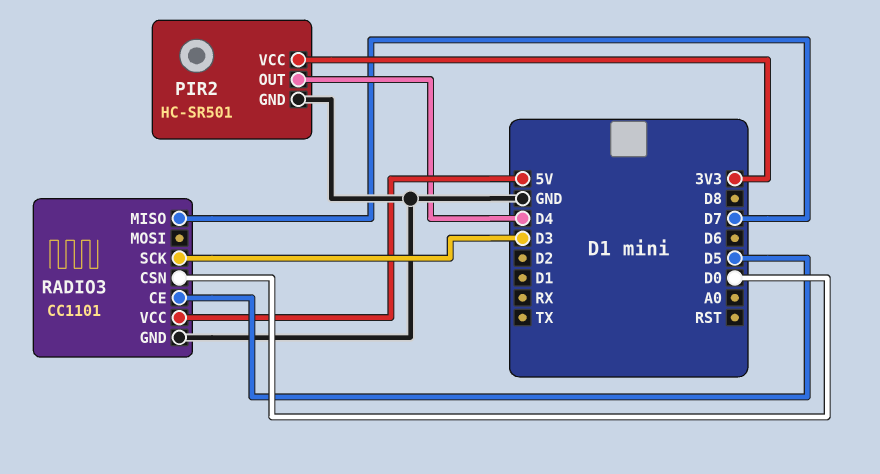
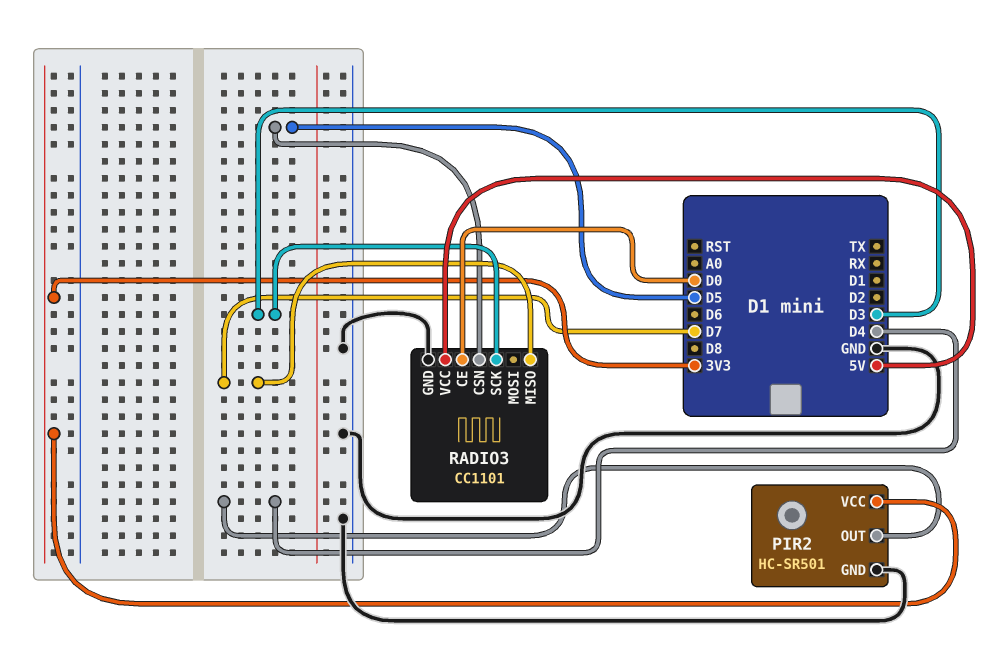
RADIO3 pin CE: D5 -> D0
RADIO3 pin CSN: D0 -> D5

